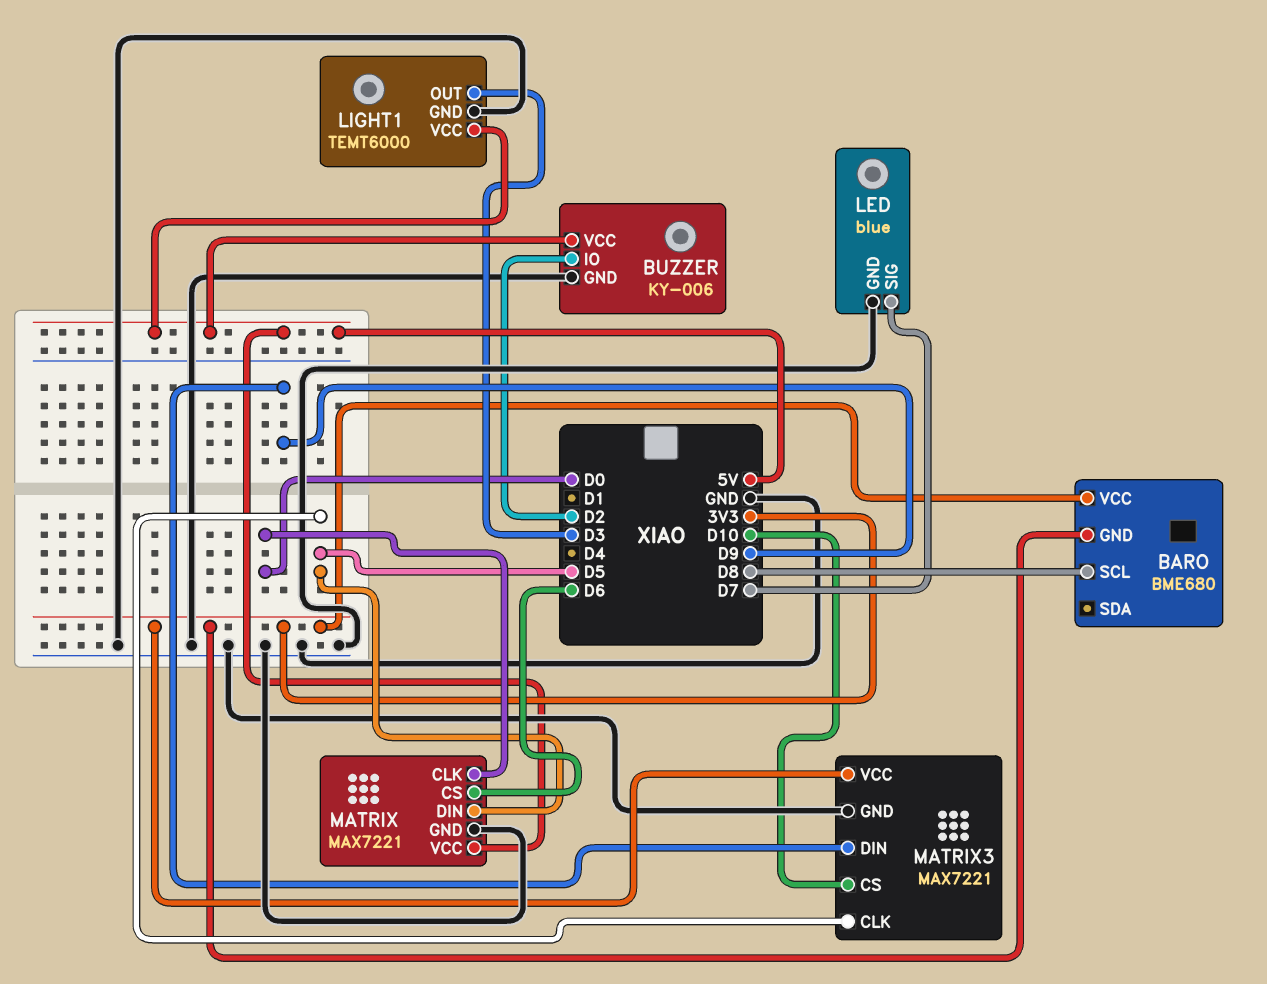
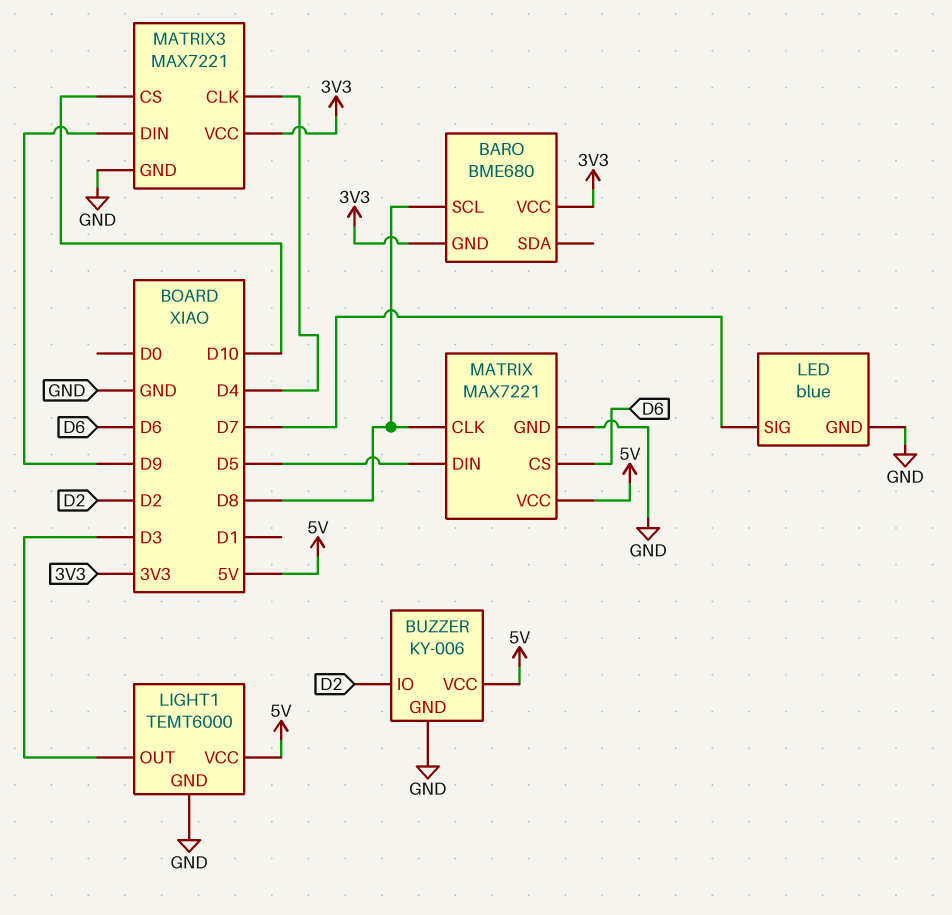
MATRIX pin CLK: D0 -> D8
MATRIX3 pin CLK: D5 -> D4

